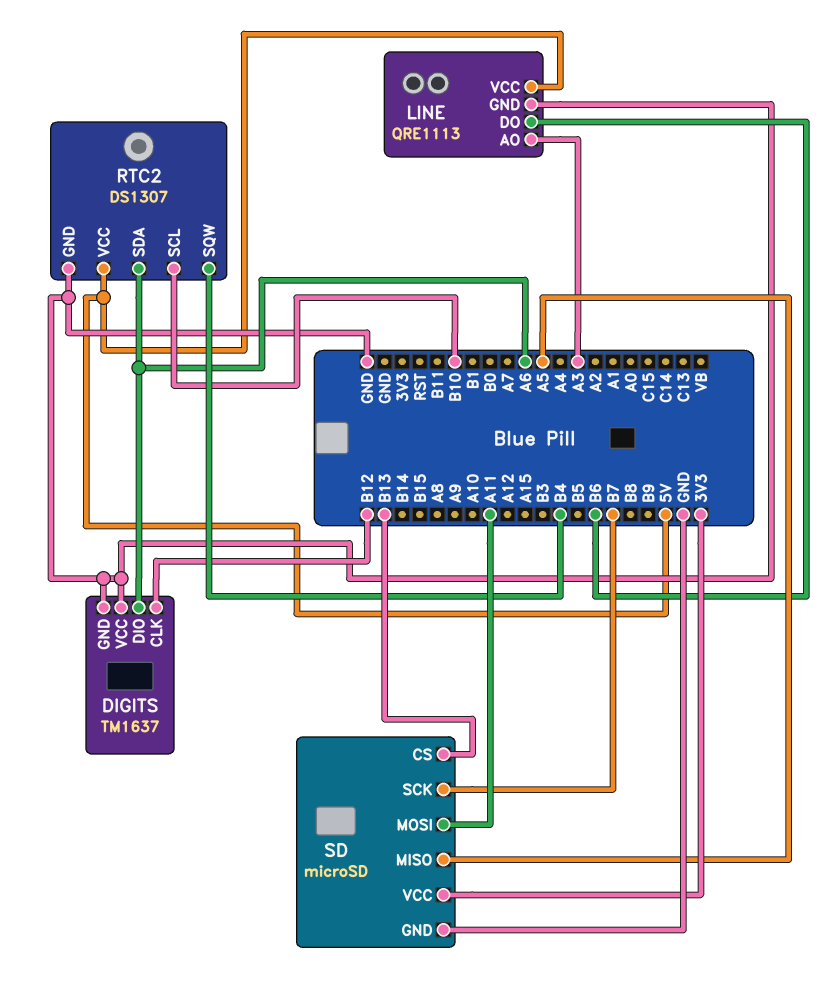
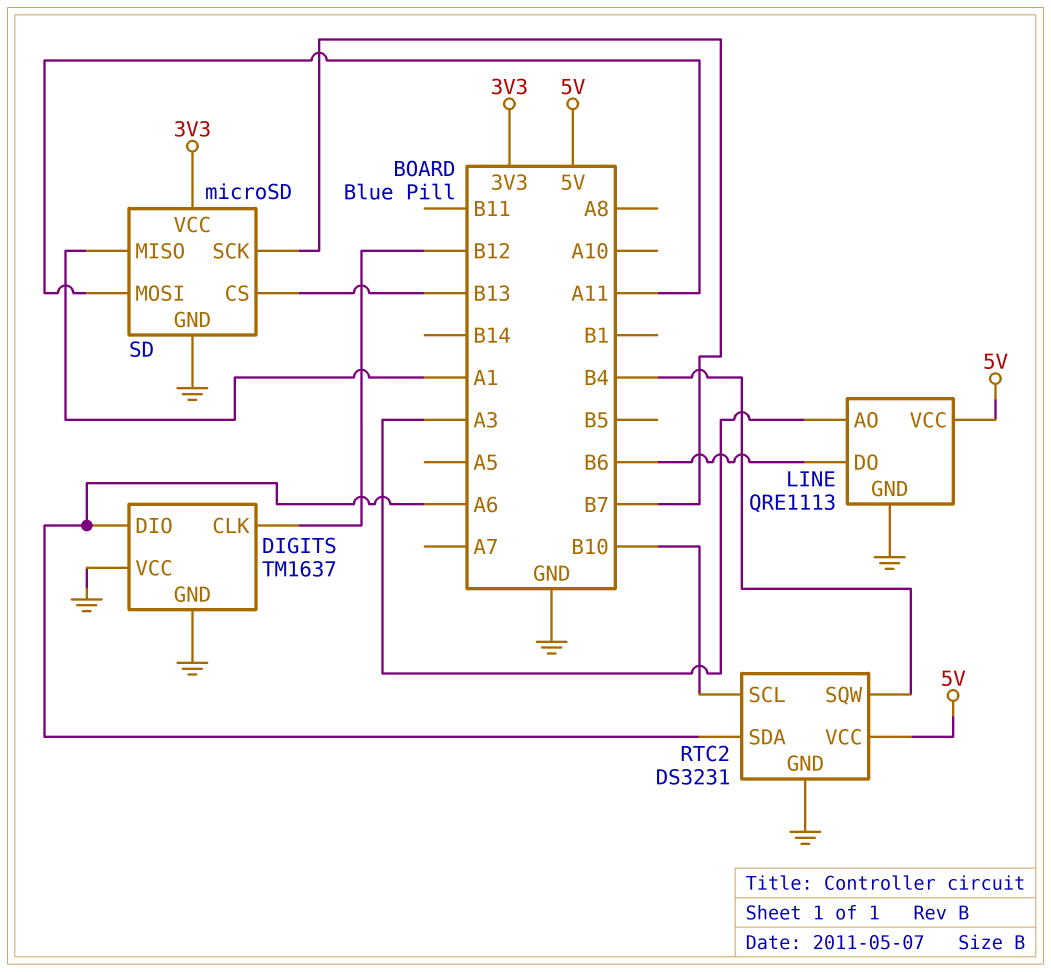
RTC2: DS1307 -> DS3231
SD pin MISO: A5 -> A1

